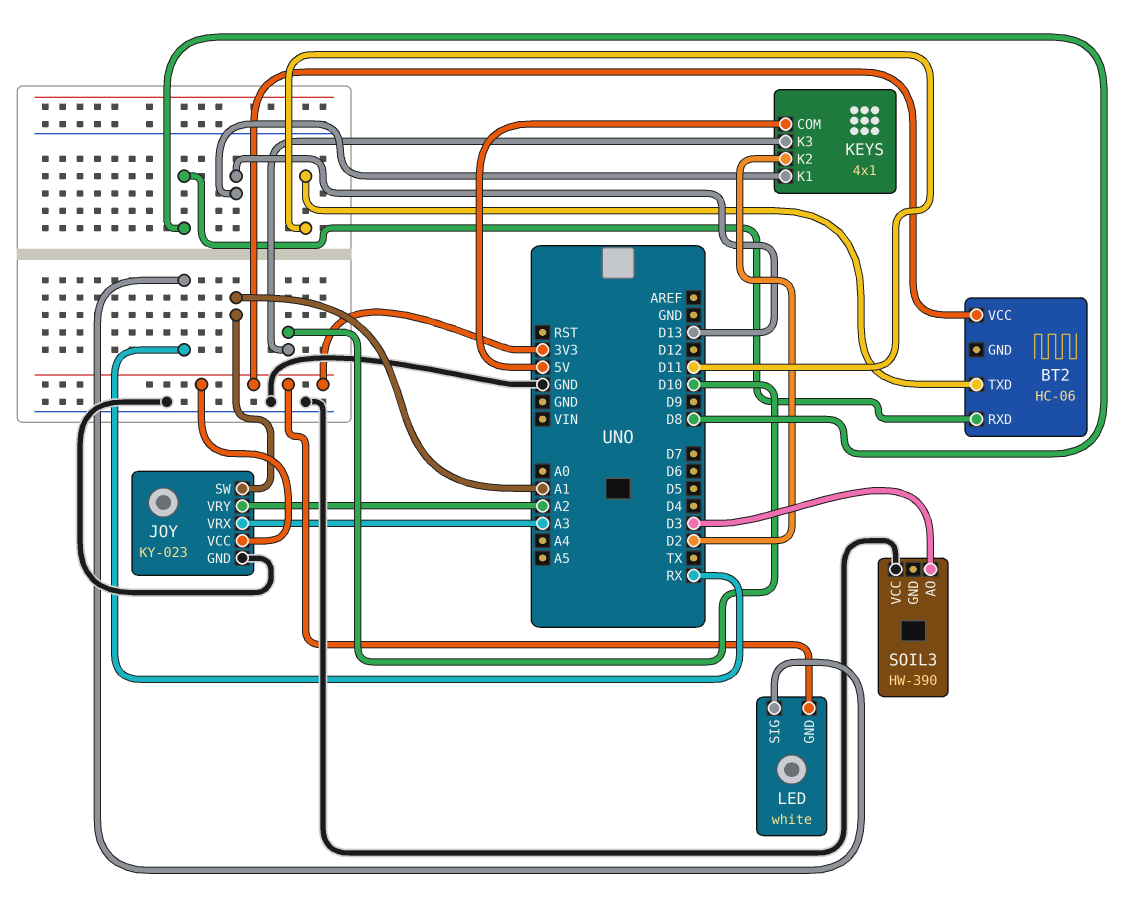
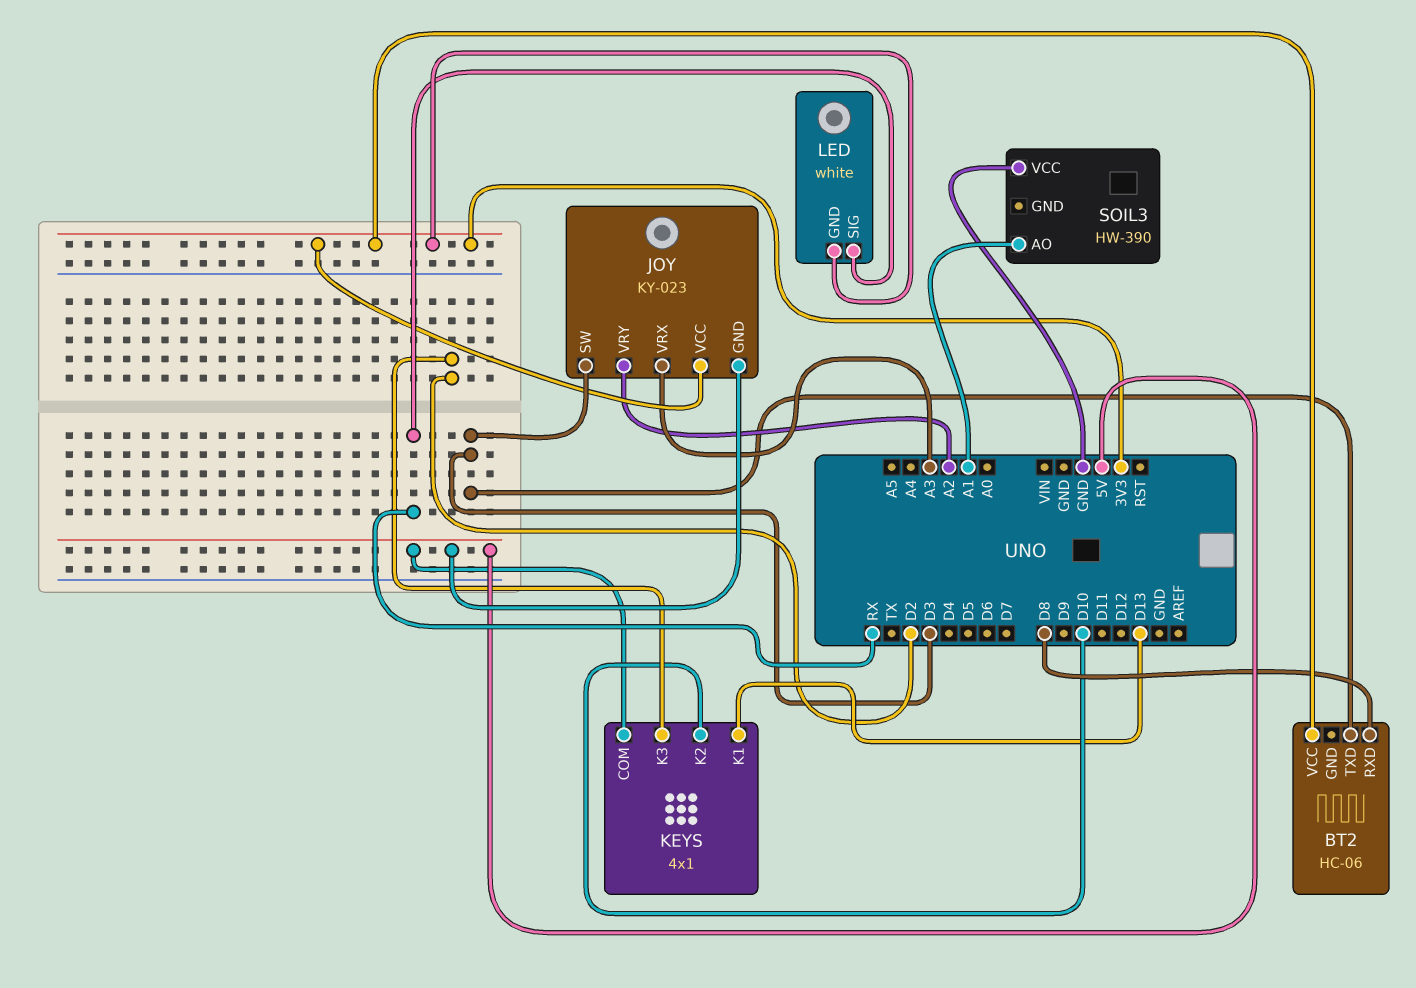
BT2 pin TXD: D11 -> D3
JOY pin GND: GND -> 5V
JOY pin SW: A1 -> D3
KEYS pin K2: D2 -> D10
KEYS pin K3: D10 -> D2
SOIL3 pin AO: D3 -> A1

